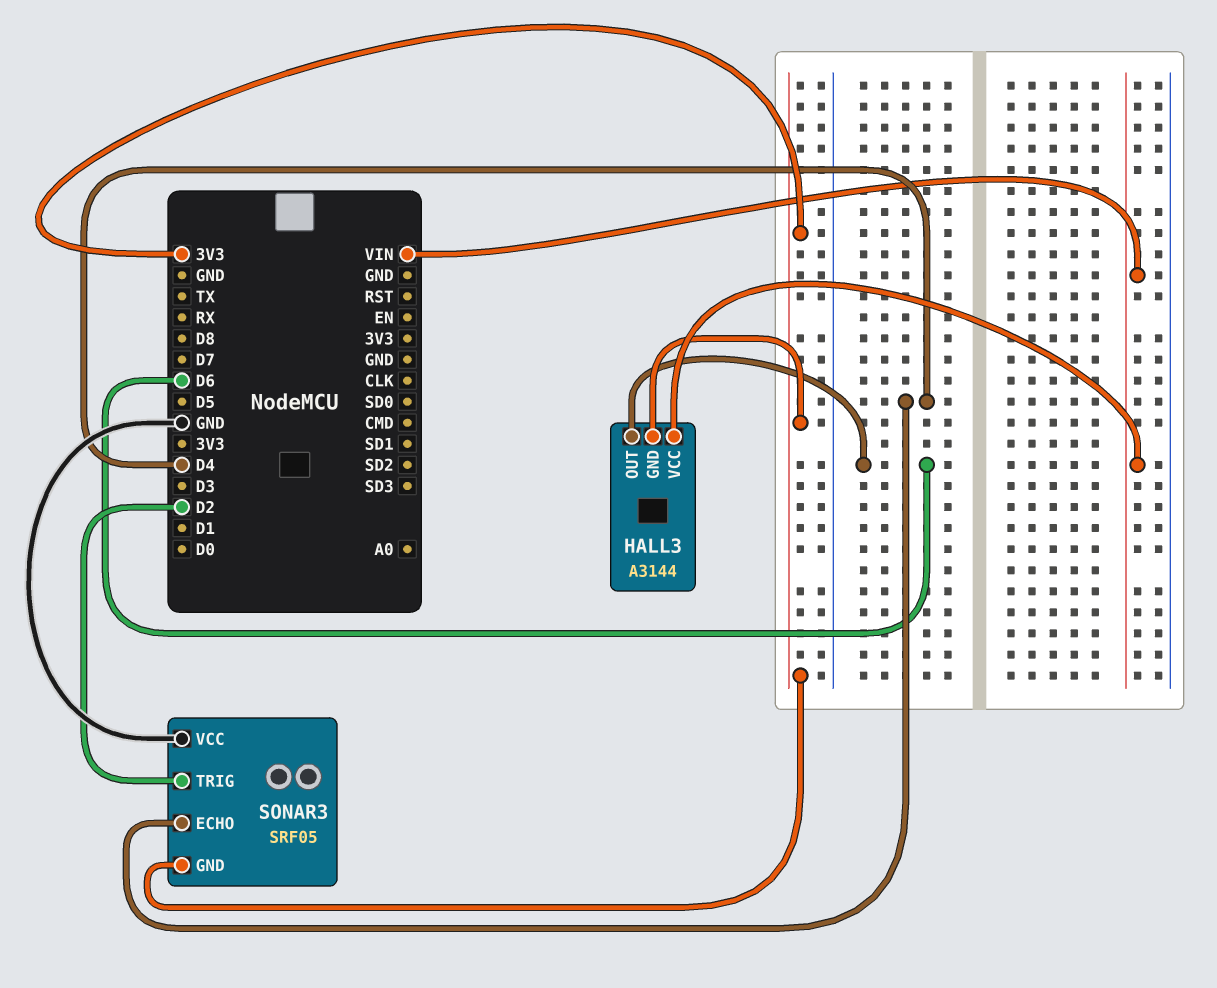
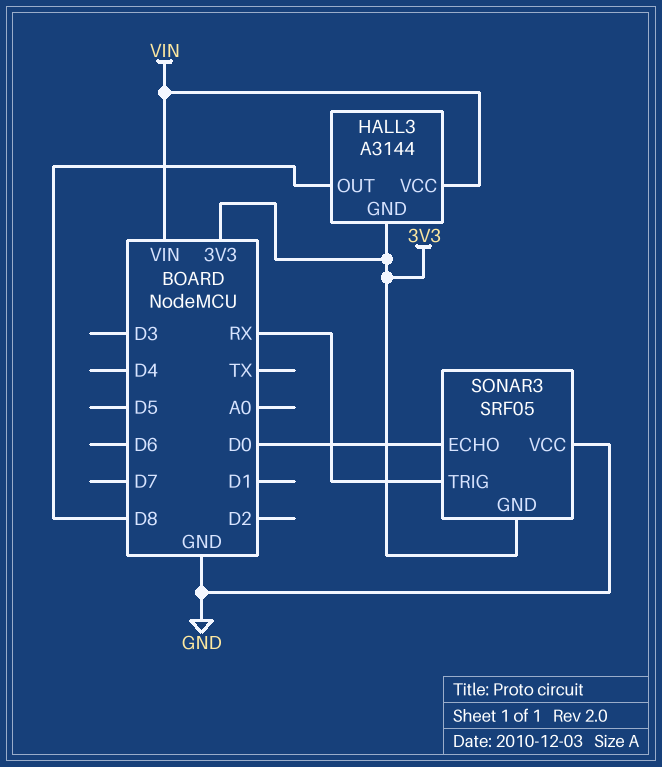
HALL3 pin OUT: D6 -> D8
SONAR3 pin ECHO: D4 -> D0
SONAR3 pin TRIG: D2 -> RX

